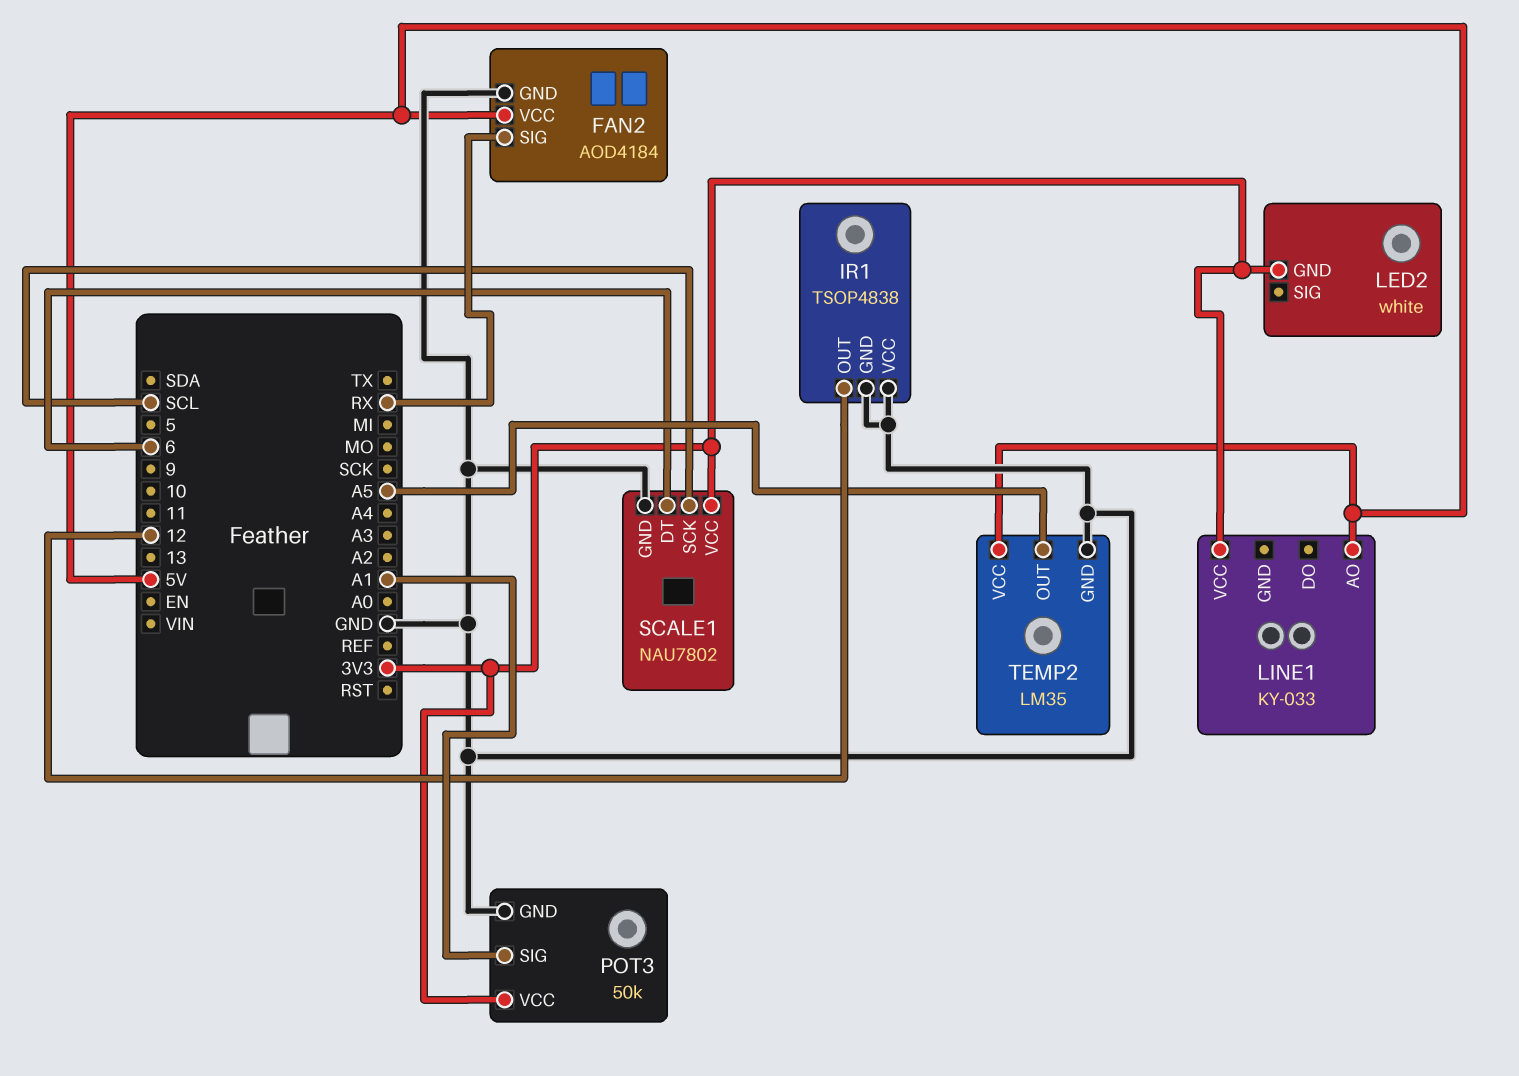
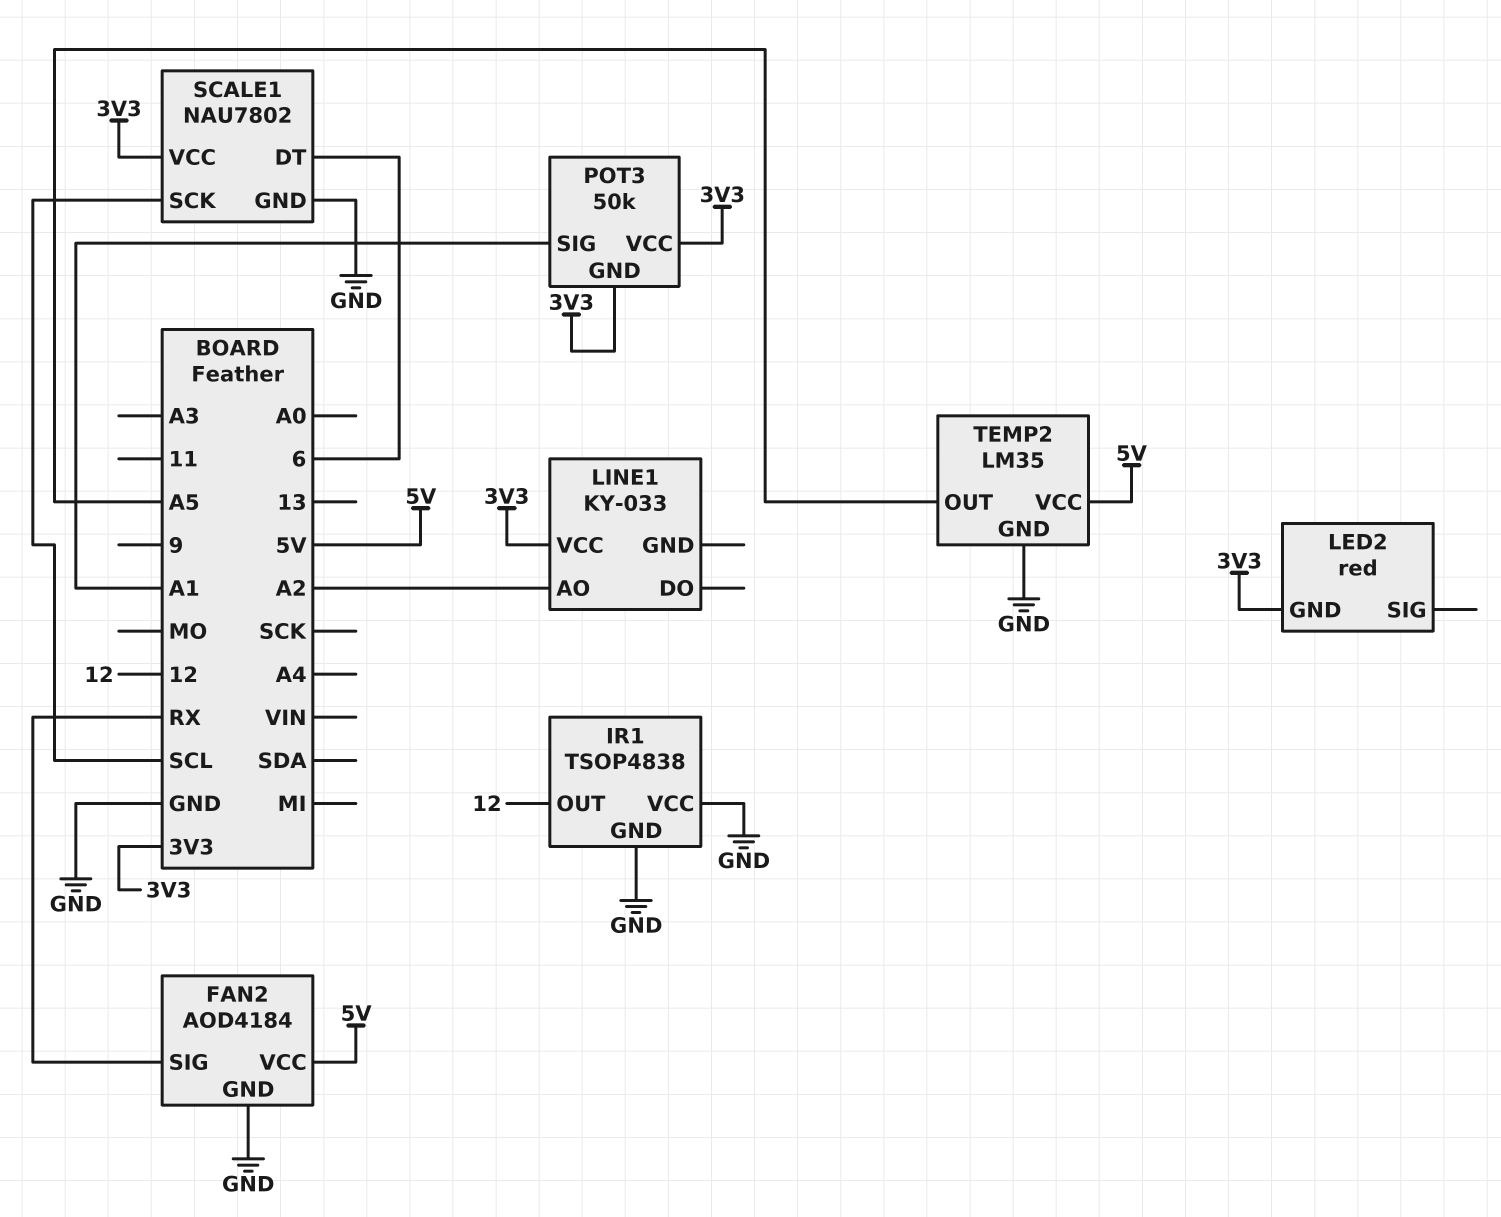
LED2: white -> red
LINE1 pin AO: 5V -> A2
POT3 pin GND: GND -> 3V3

